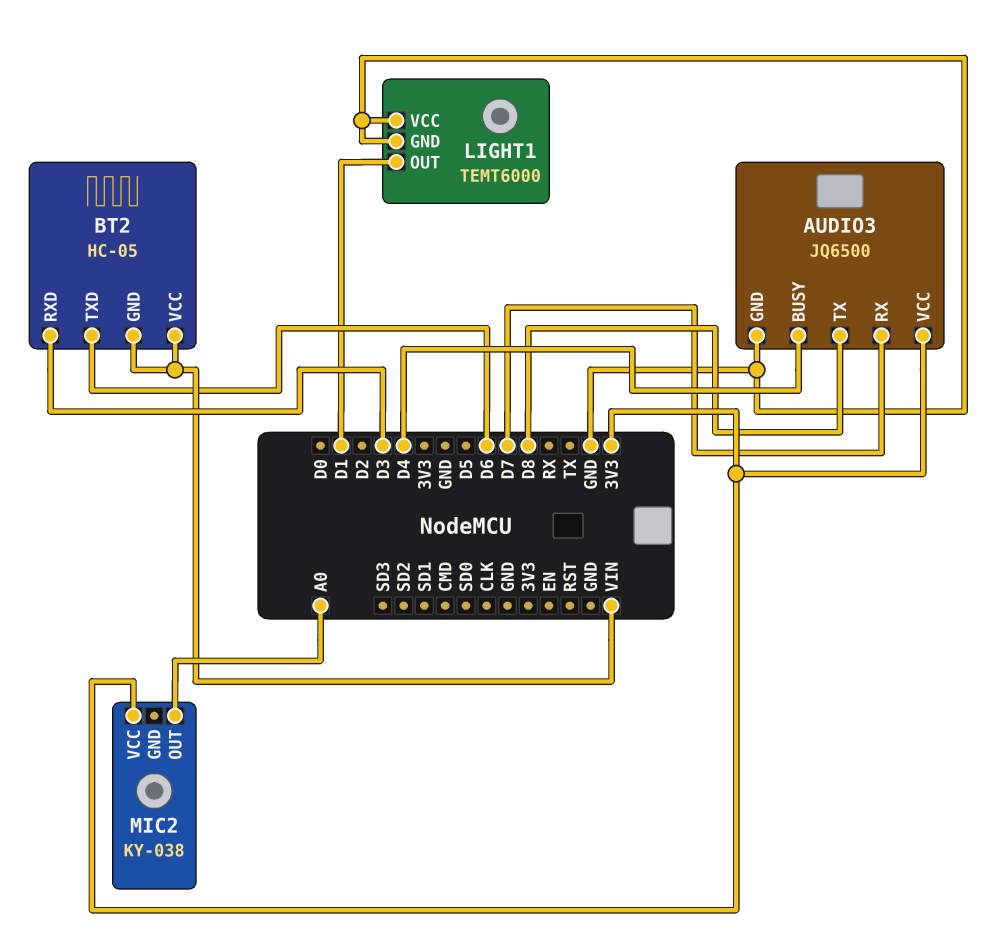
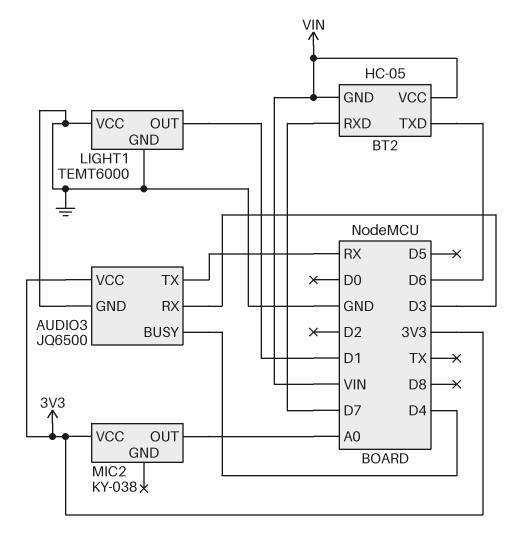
AUDIO3 pin RX: D7 -> D3
AUDIO3 pin TX: D8 -> RX
BT2 pin RXD: D3 -> D7

